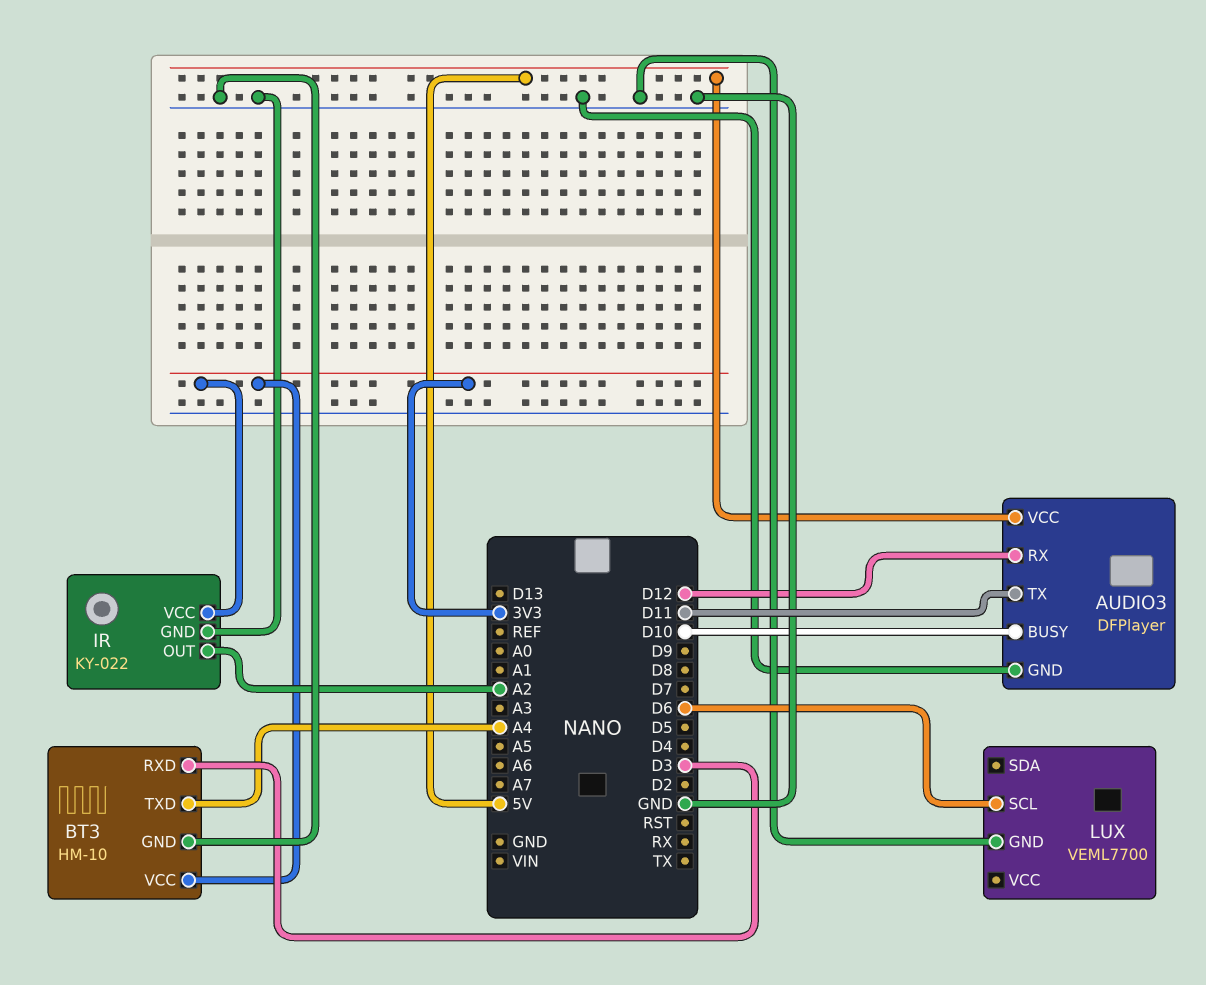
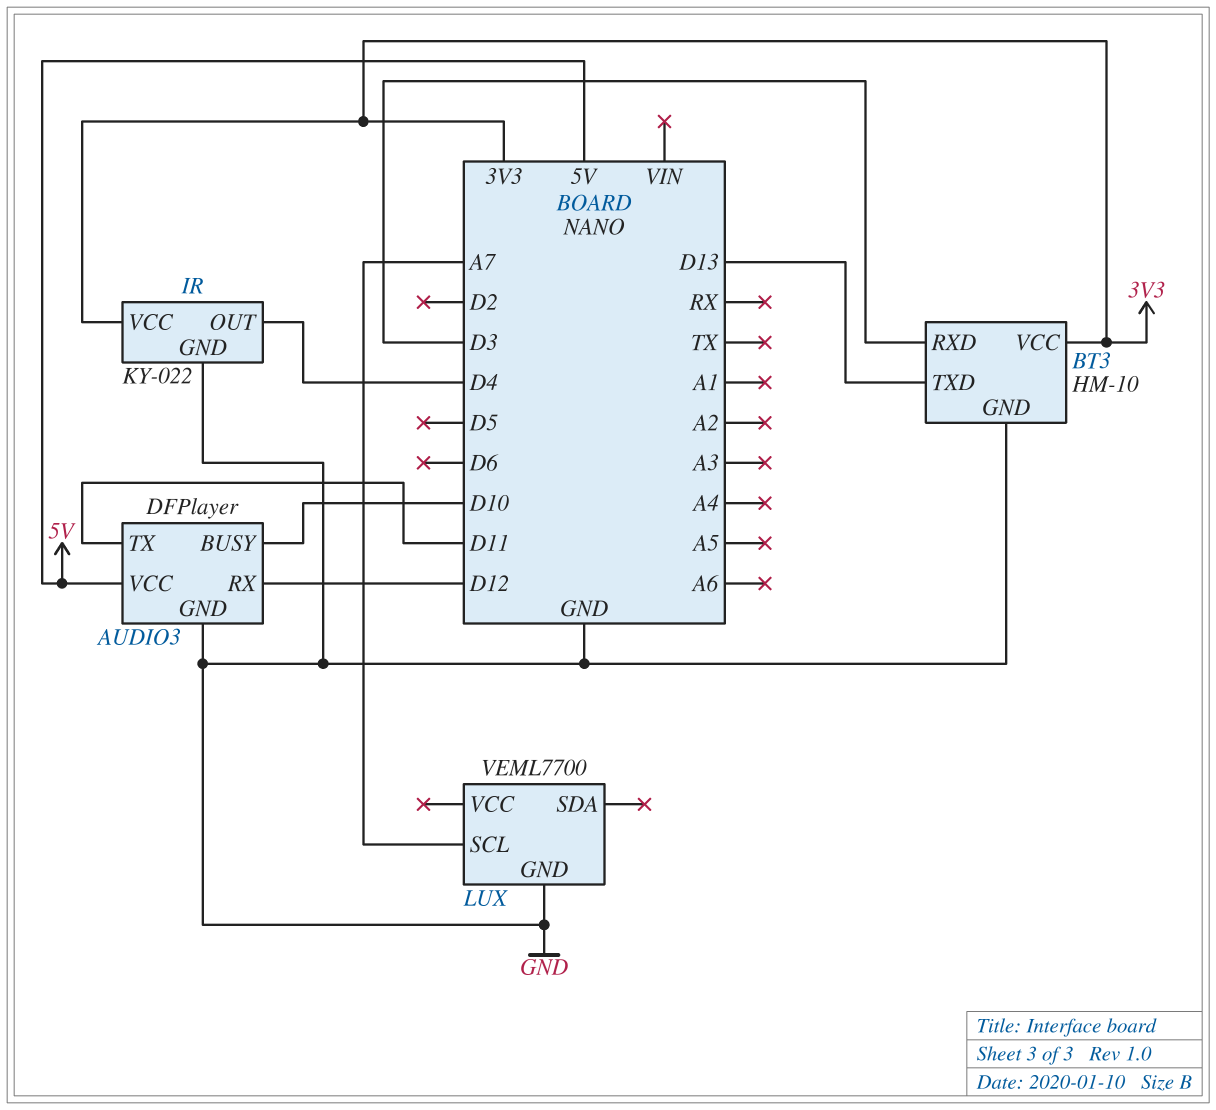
BT3 pin TXD: A4 -> D13
IR pin OUT: A2 -> D4
LUX pin SCL: D6 -> A7

